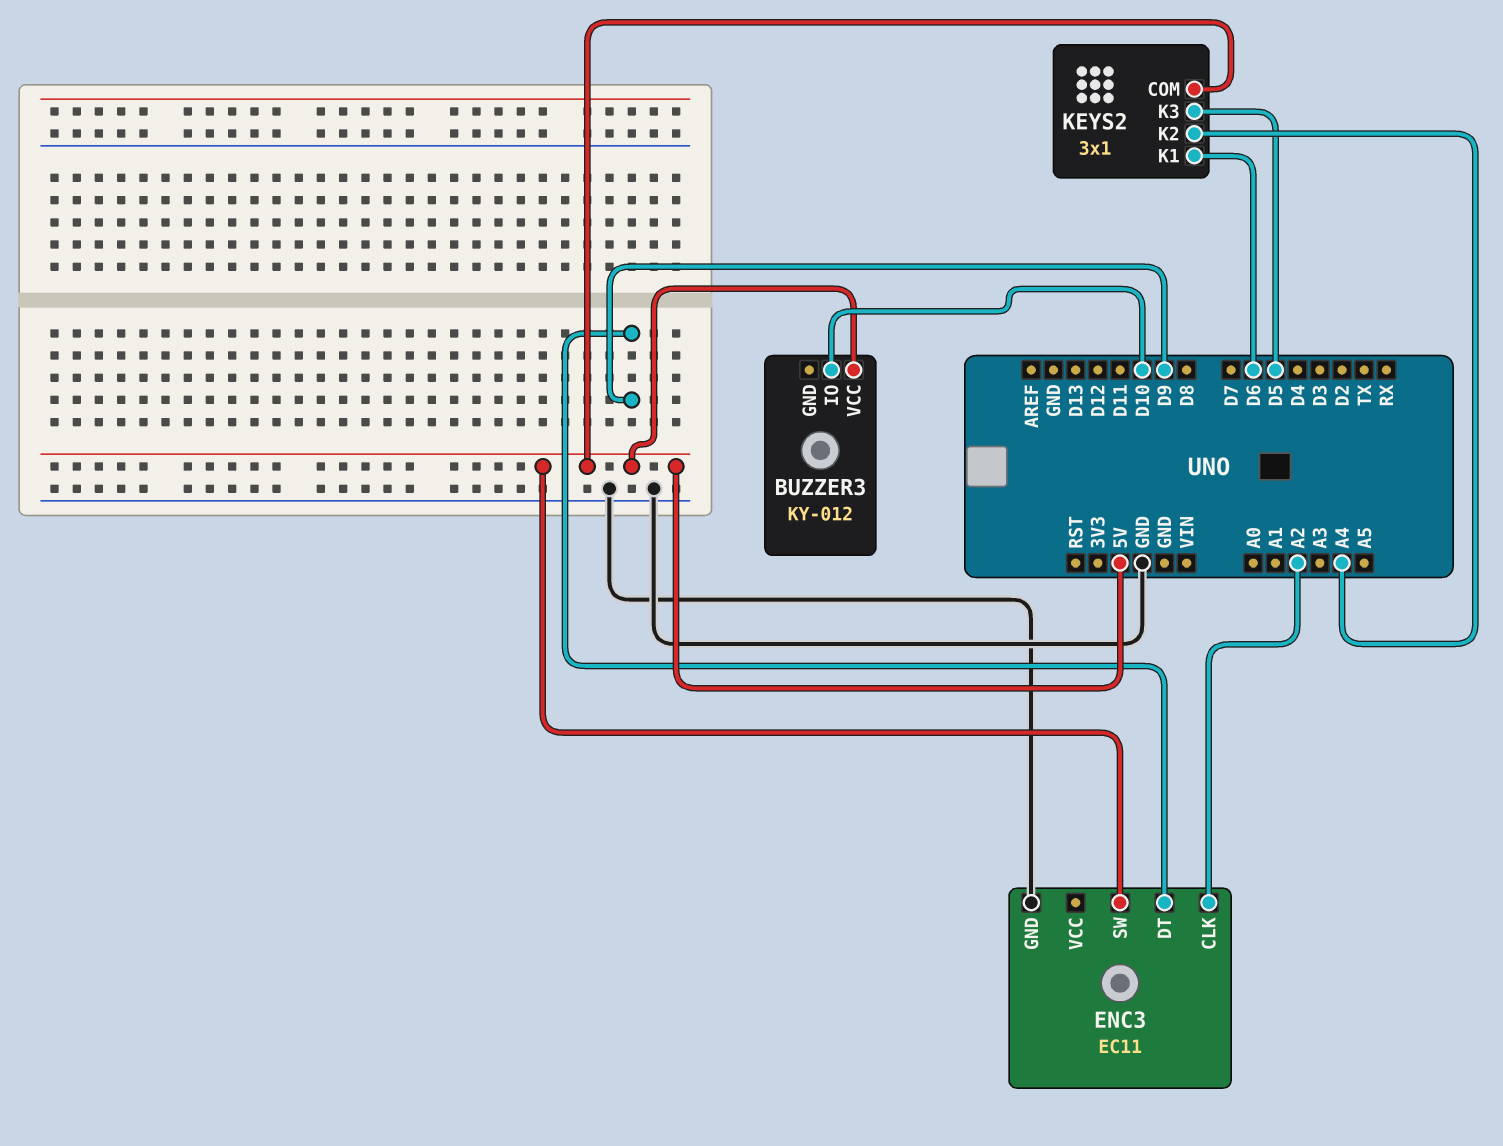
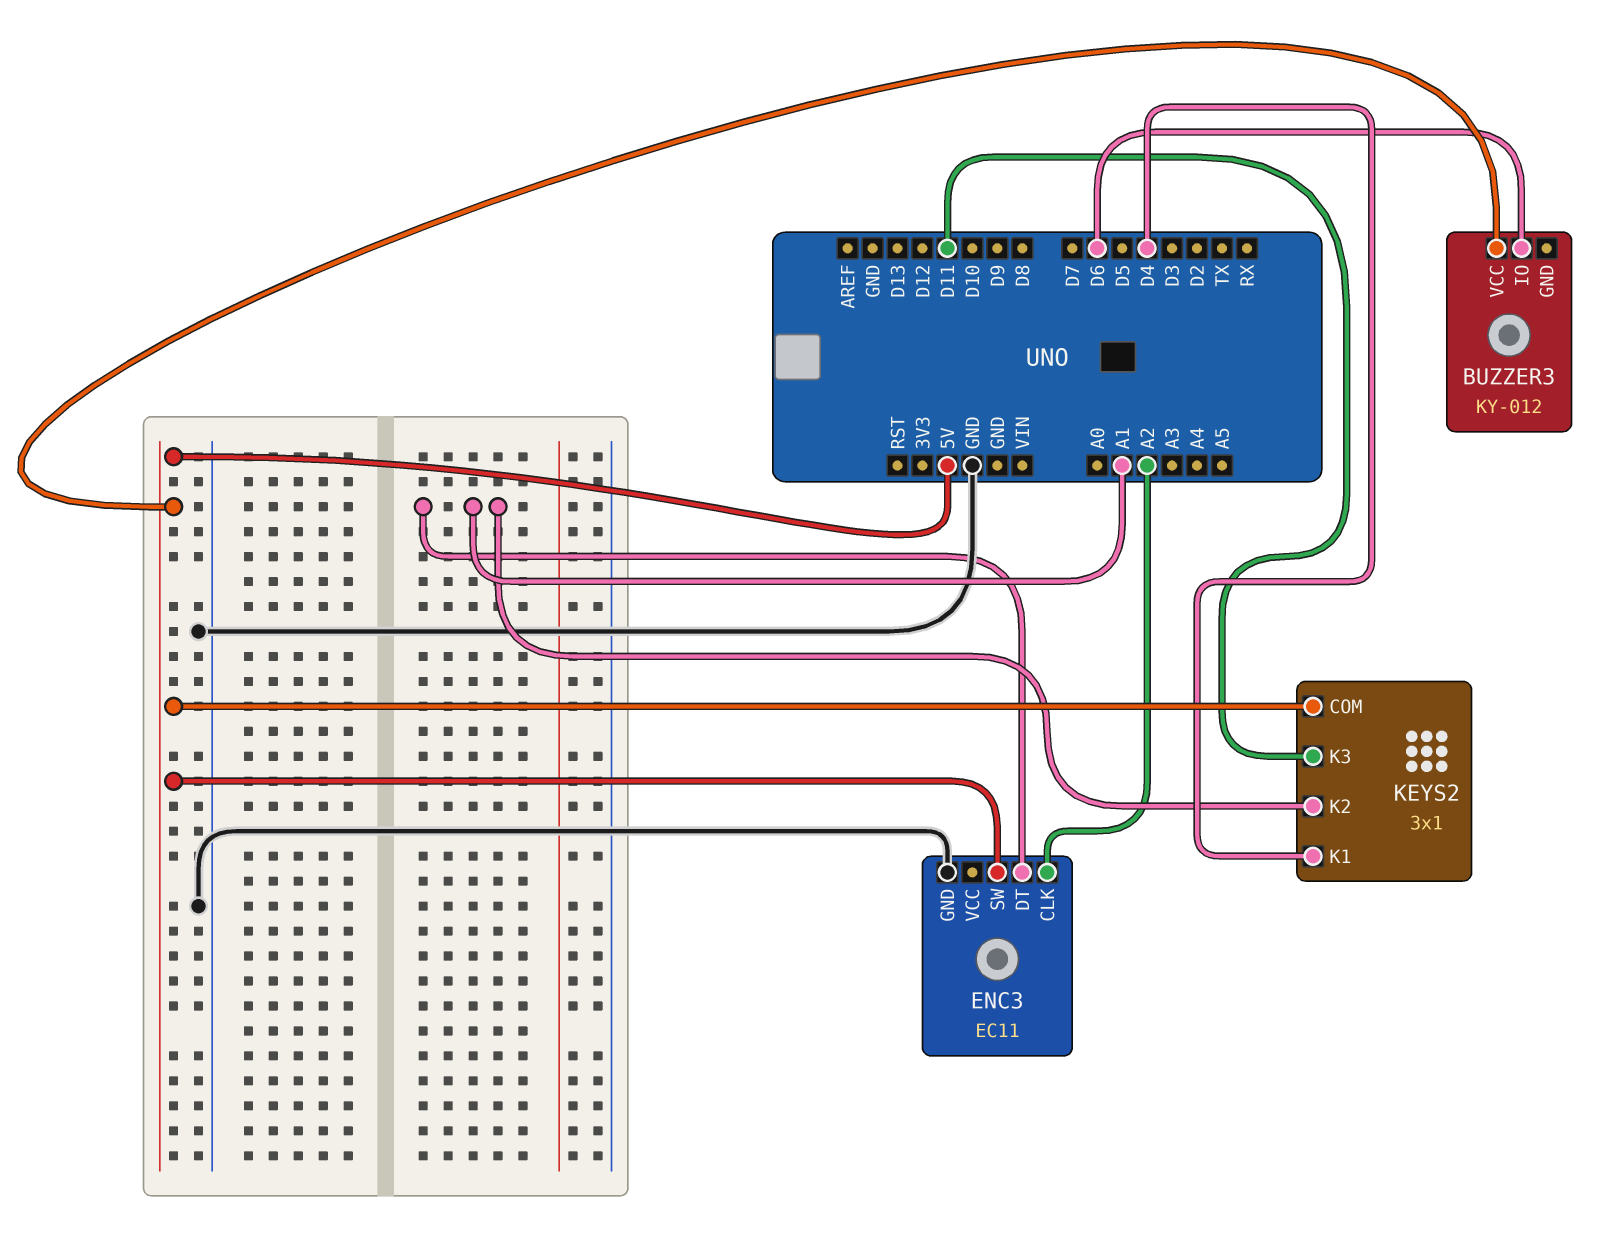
BUZZER3 pin IO: D10 -> D6
ENC3 pin DT: D9 -> A1
KEYS2 pin K1: D6 -> D4
KEYS2 pin K2: A4 -> A1
KEYS2 pin K3: D5 -> D11

